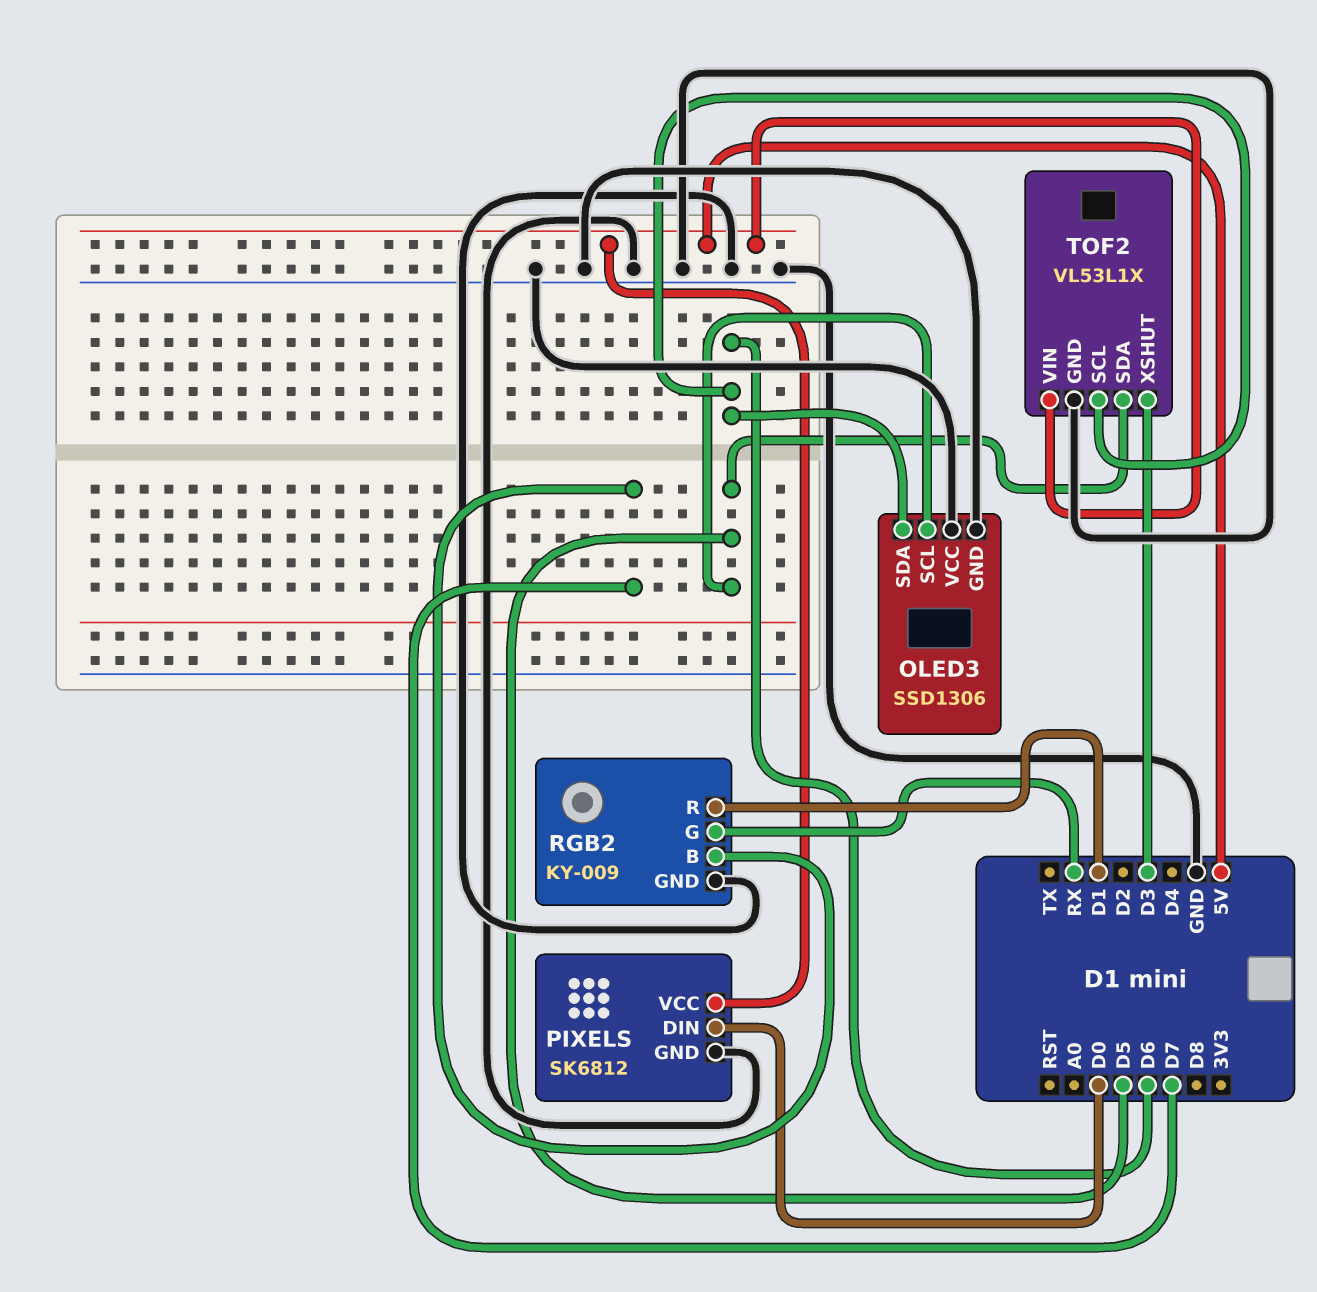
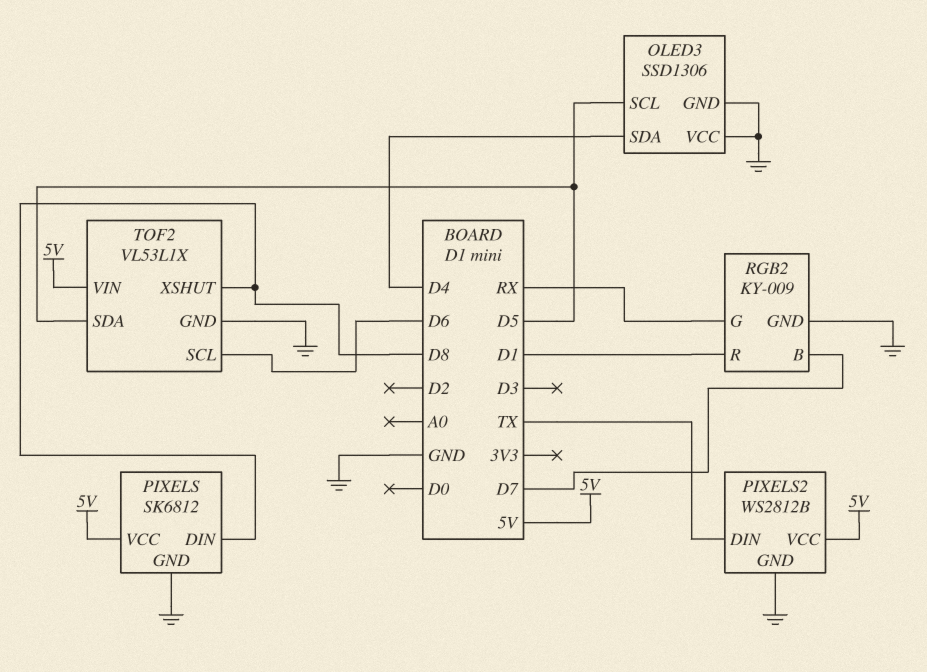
OLED3 pin SDA: D6 -> D4
PIXELS pin DIN: D0 -> D8
PIXELS2: none -> WS2812B
PIXELS2 pin DIN: none -> TX
PIXELS2 pin GND: none -> GND
PIXELS2 pin VCC: none -> 5V
TOF2 pin XSHUT: D3 -> D8

